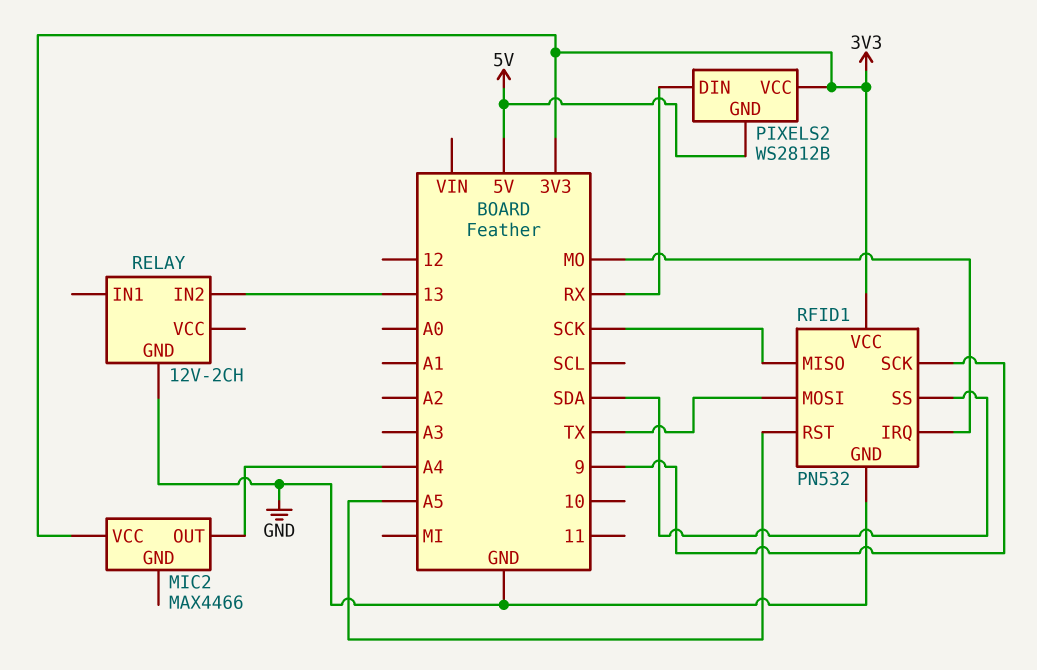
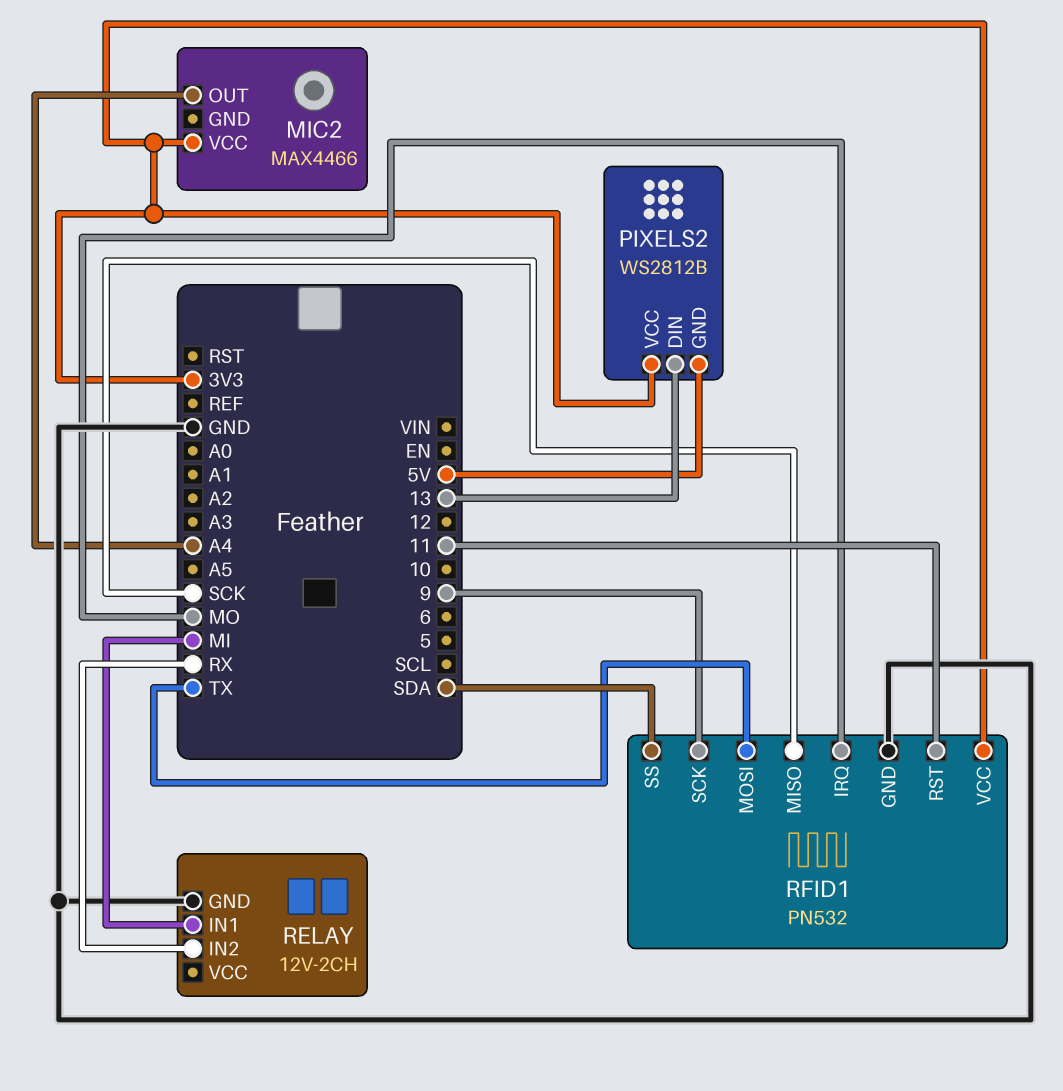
PIXELS2 pin DIN: RX -> 13
RELAY pin IN1: none -> MI
RELAY pin IN2: 13 -> RX
RFID1 pin RST: A5 -> 11

